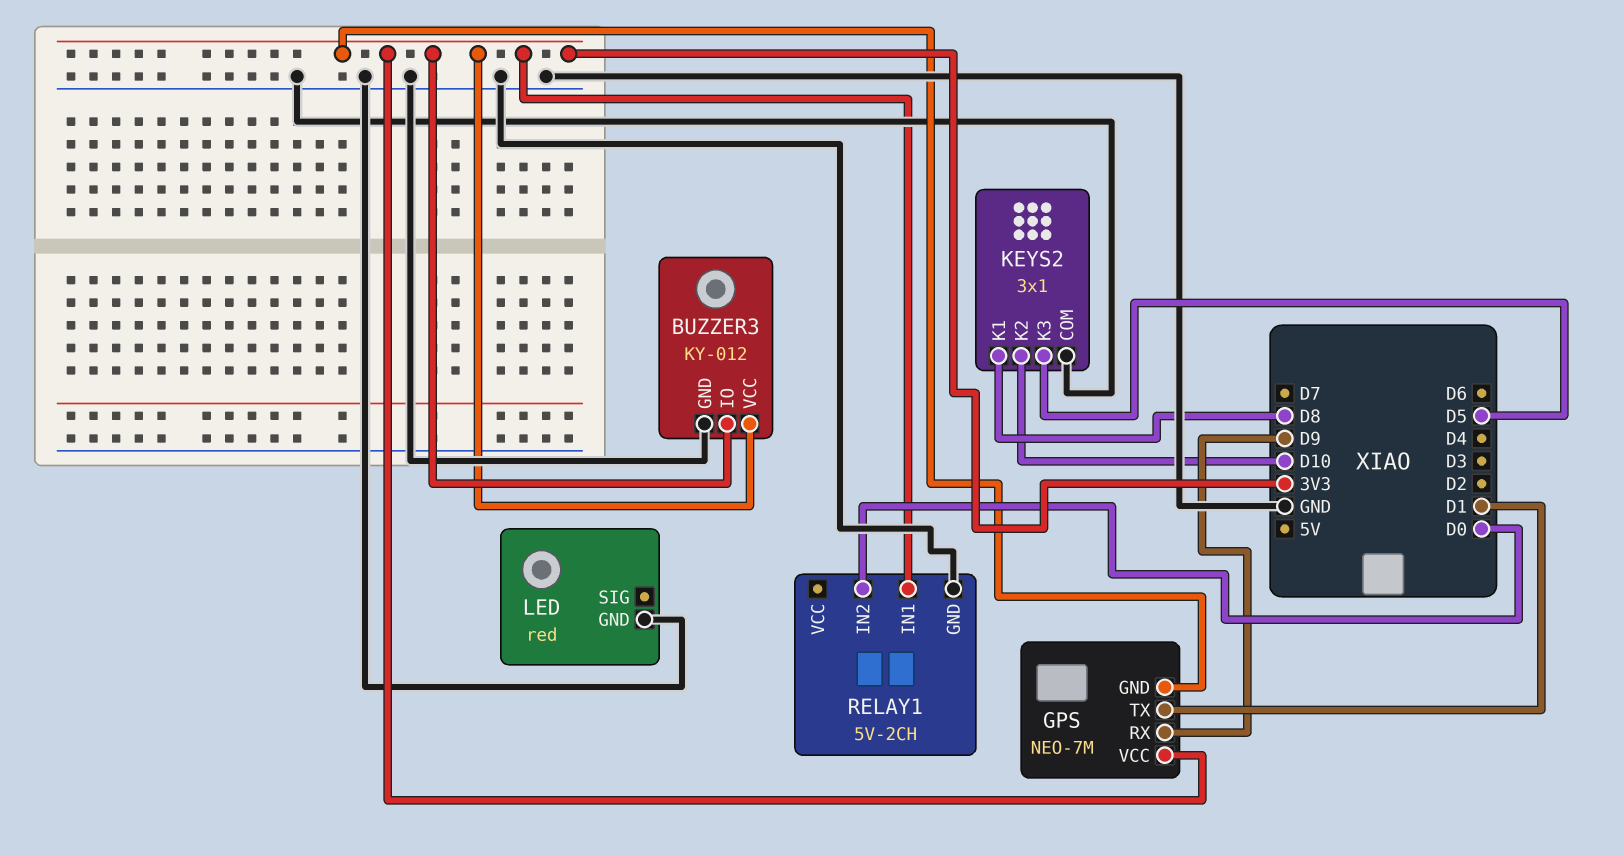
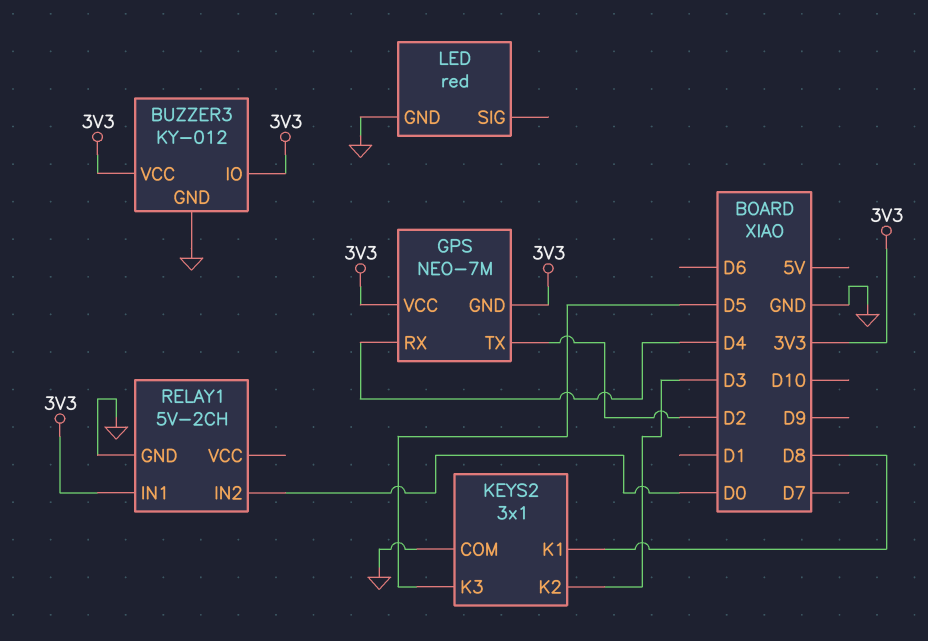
GPS pin RX: D9 -> D4
GPS pin TX: D1 -> D2
KEYS2 pin K2: D10 -> D3

